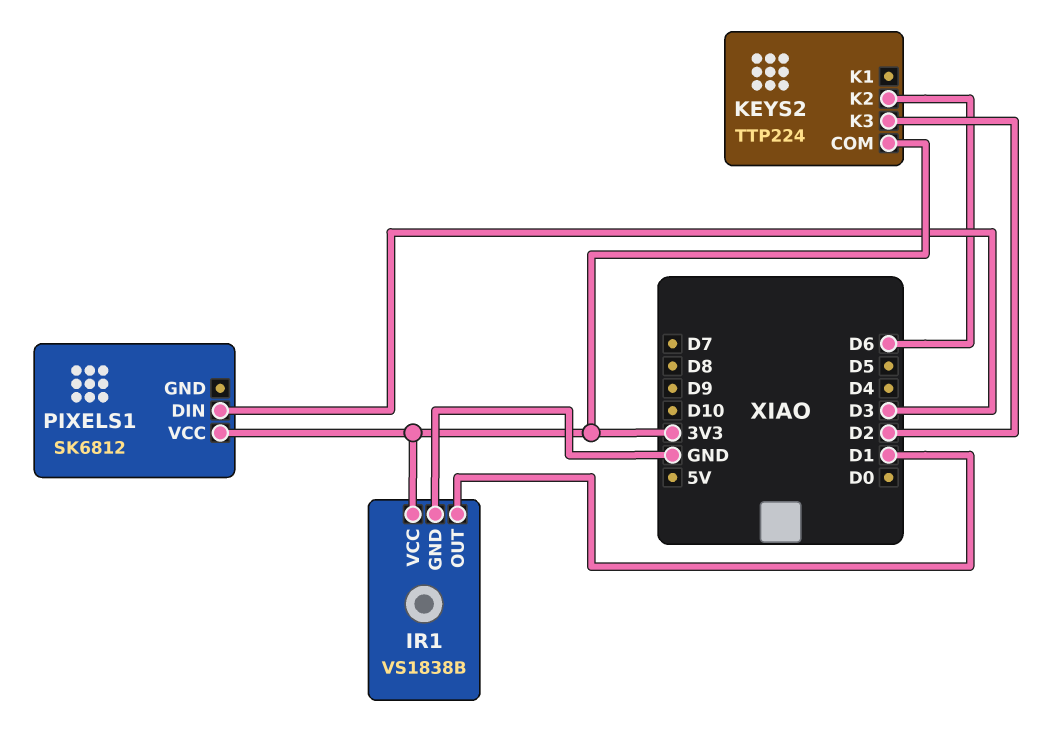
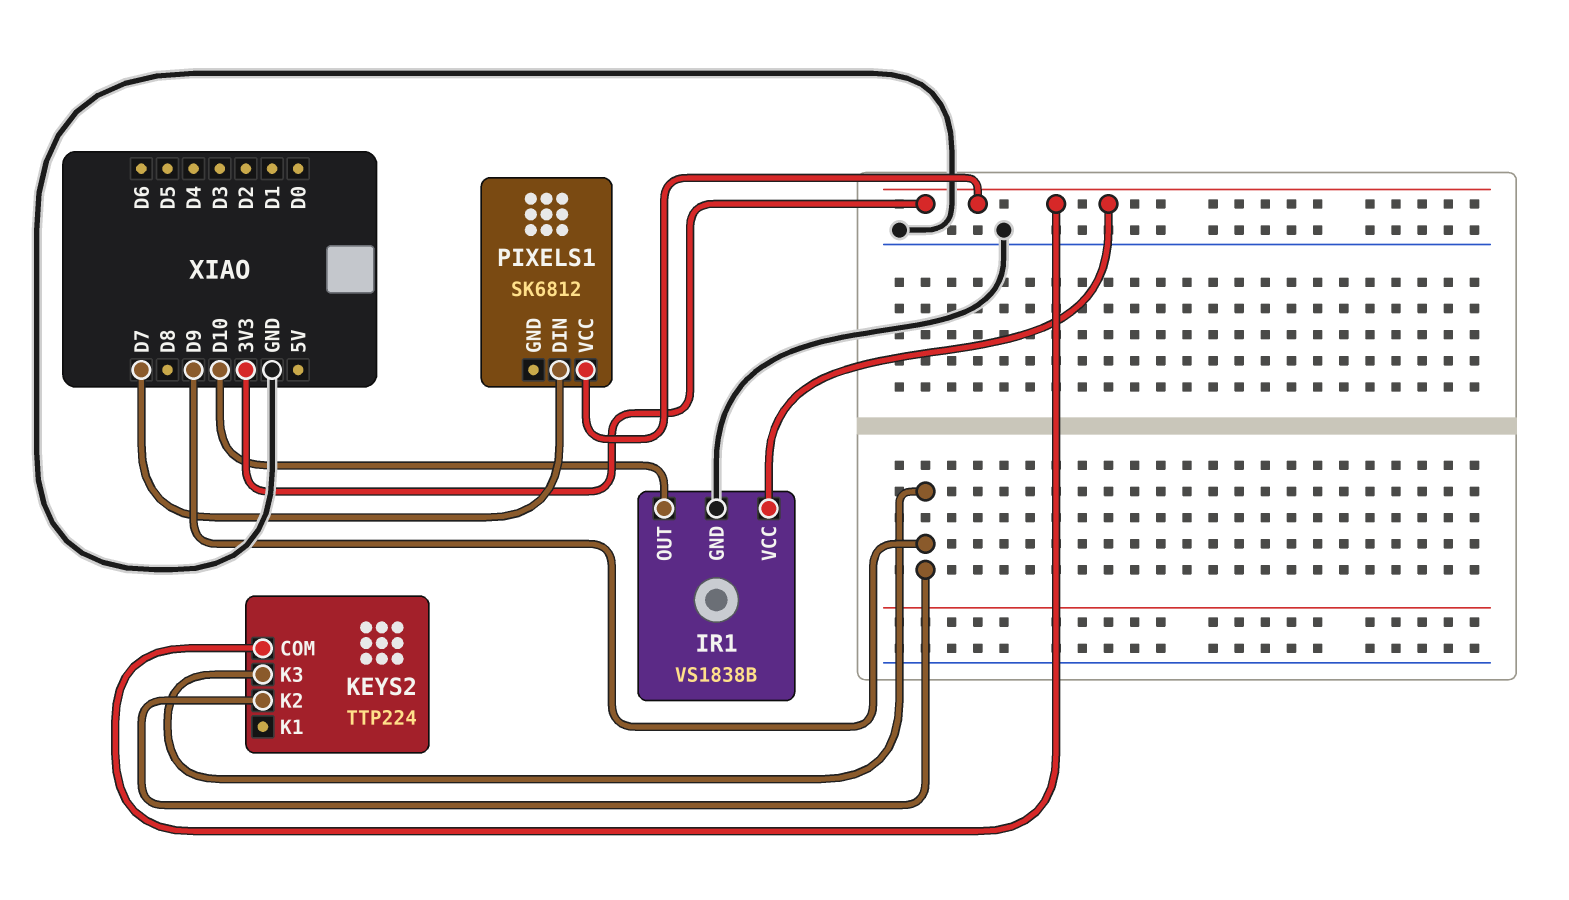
IR1 pin OUT: D1 -> D10
KEYS2 pin K2: D6 -> D9
KEYS2 pin K3: D2 -> D9
PIXELS1 pin DIN: D3 -> D7

